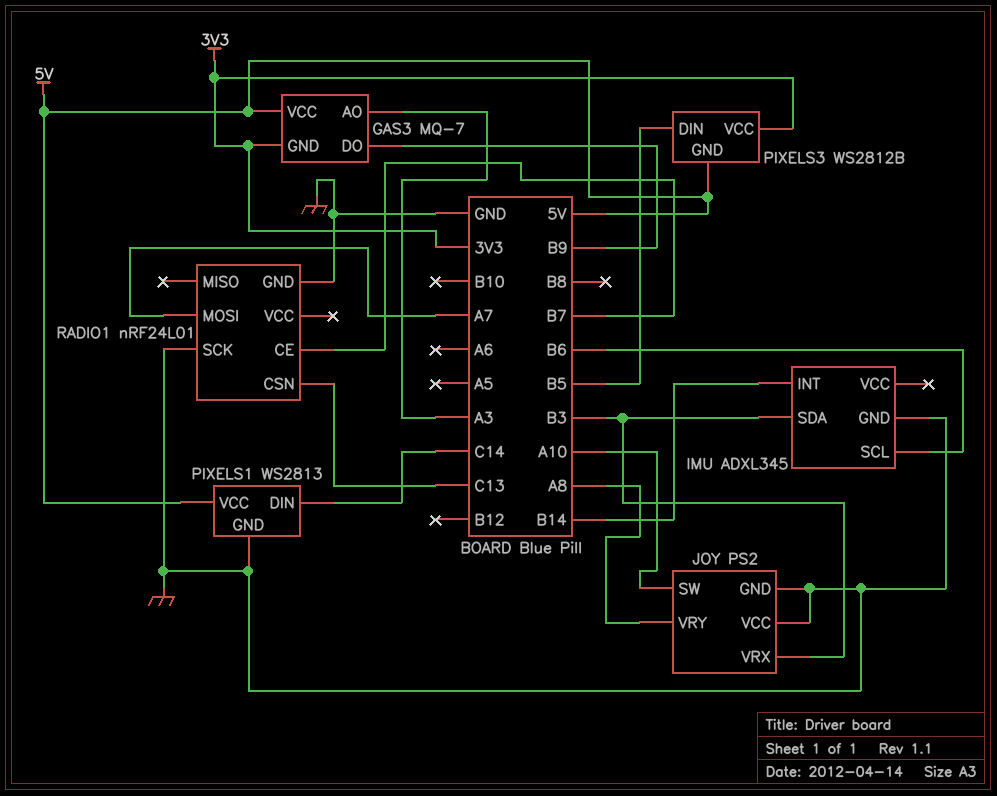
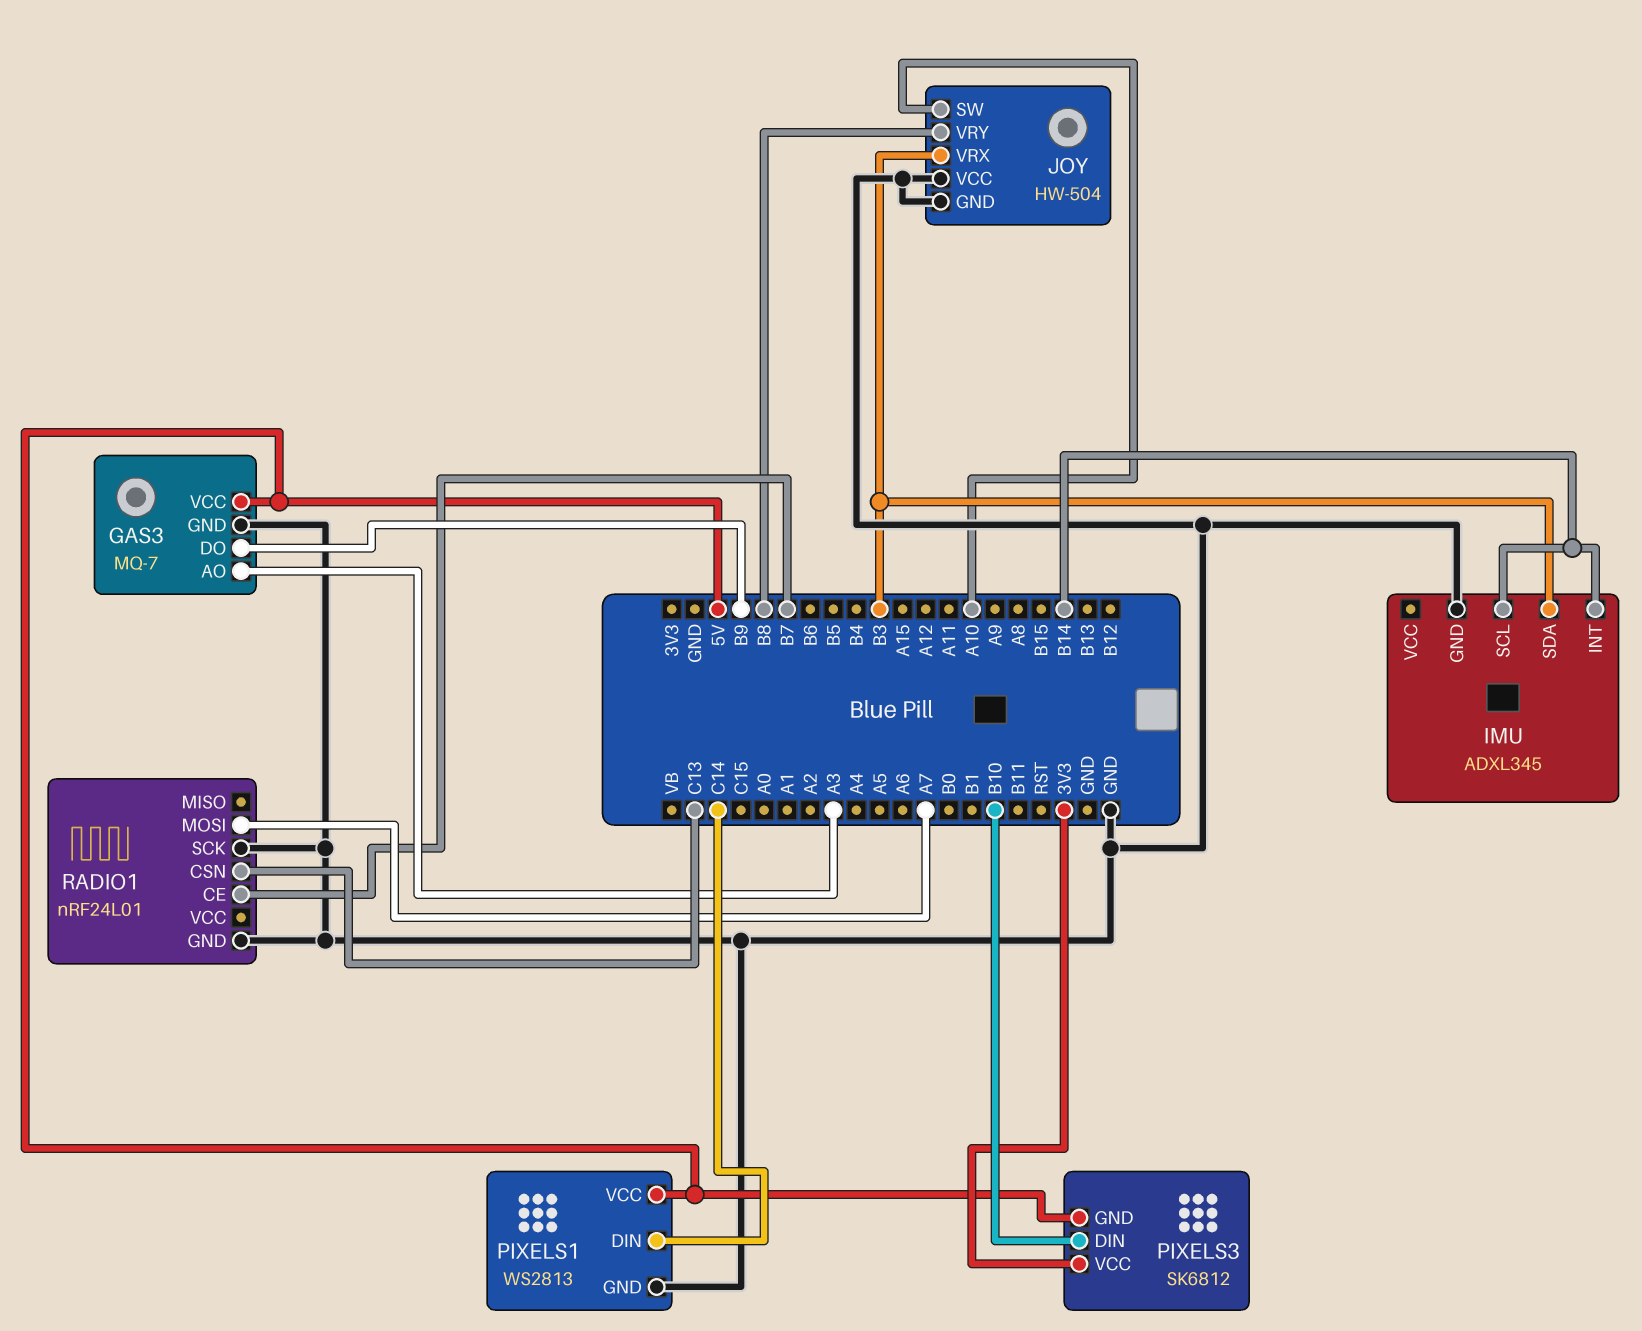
GAS3 pin GND: 3V3 -> GND
IMU pin SCL: B6 -> B14
JOY: PS2 -> HW-504
JOY pin VRY: A8 -> B8
PIXELS3: WS2812B -> SK6812
PIXELS3 pin DIN: B5 -> B10

